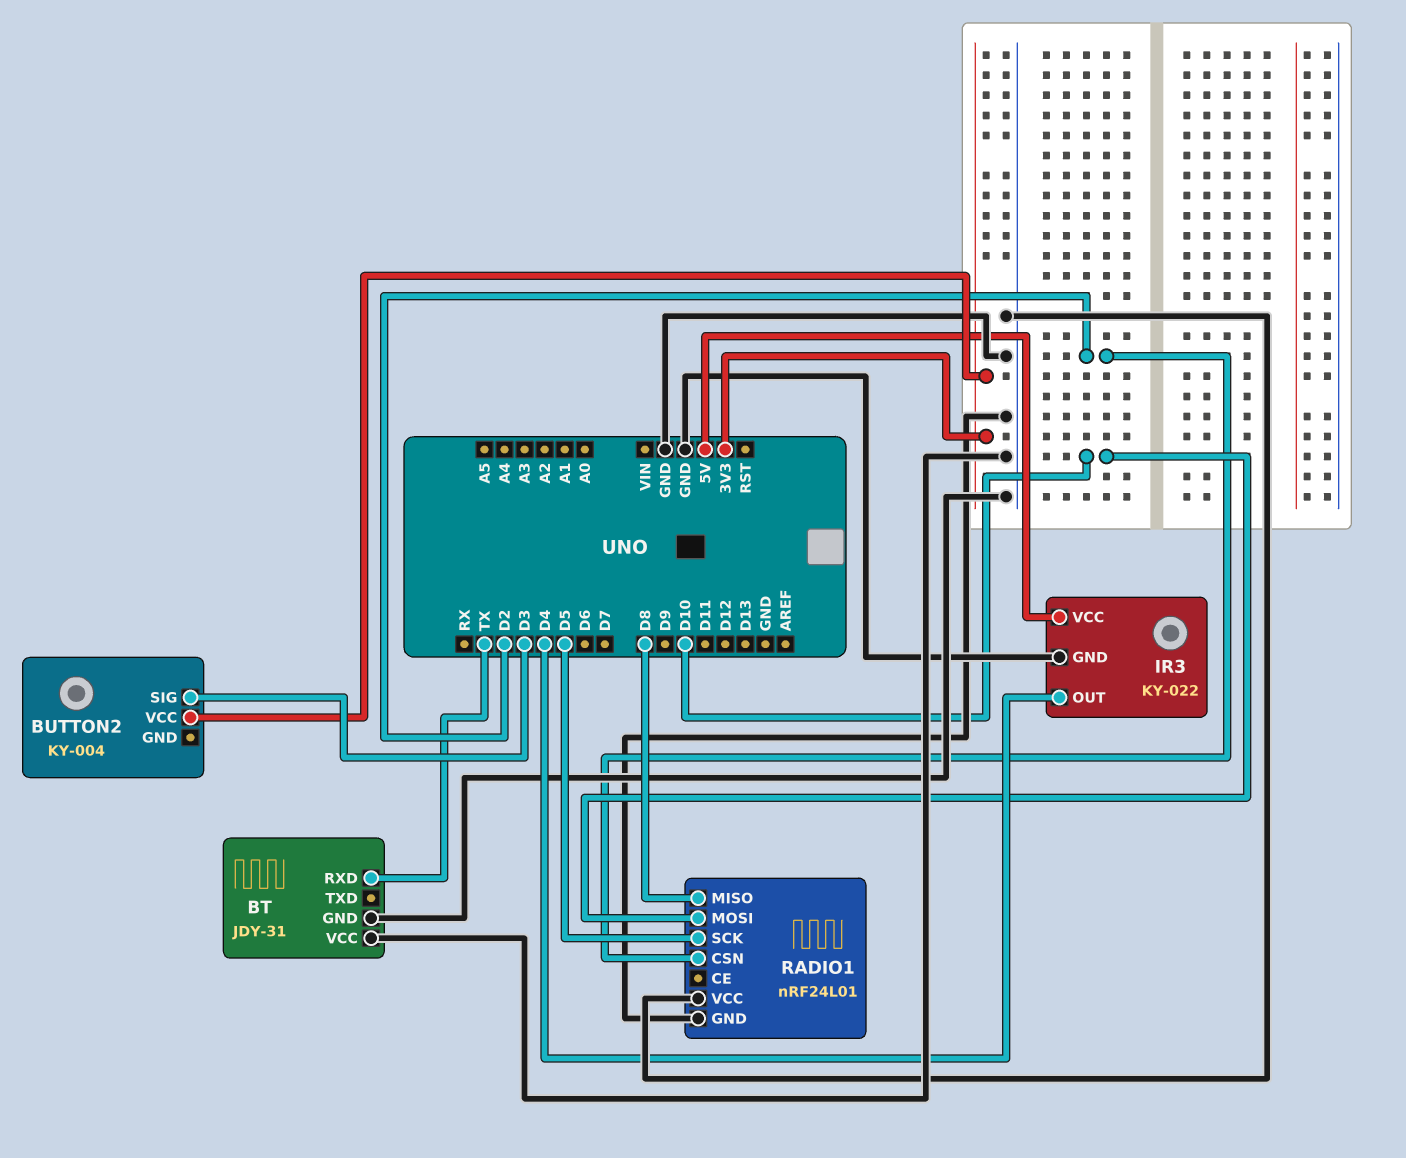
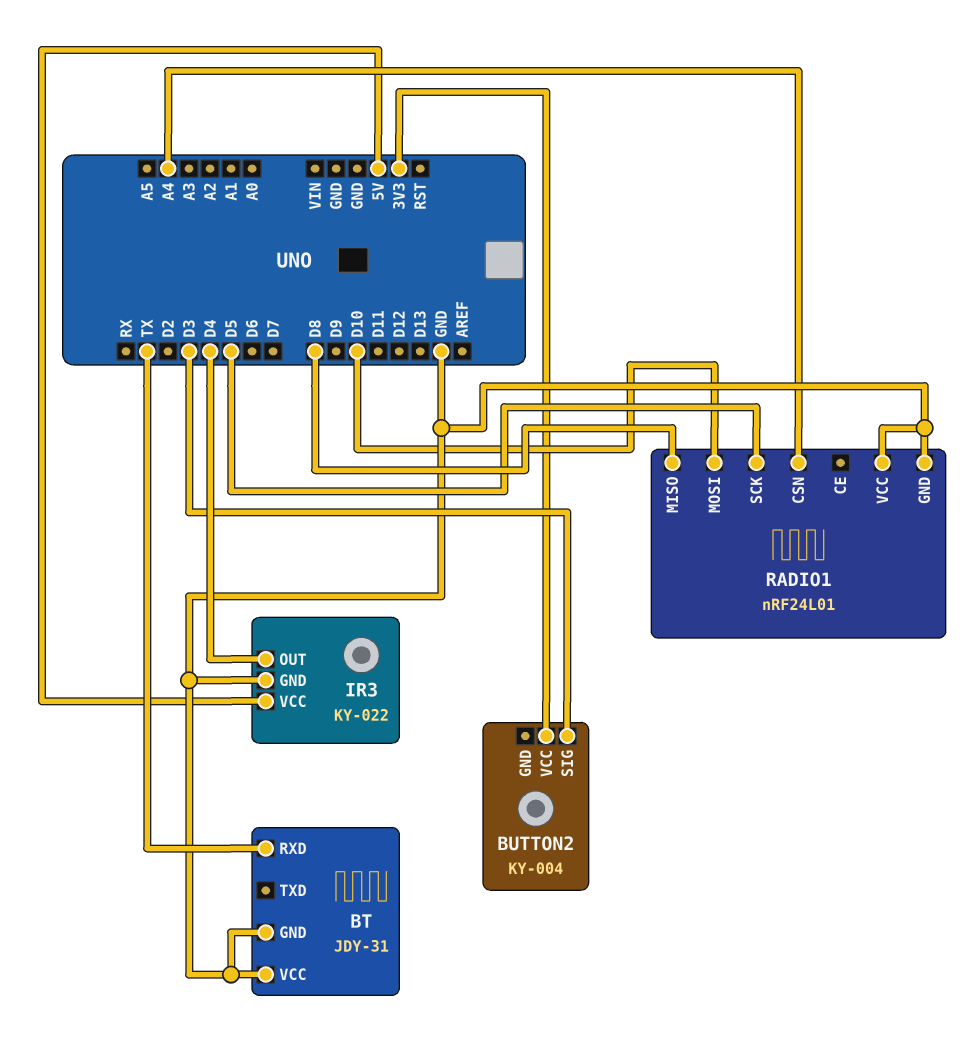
RADIO1 pin CSN: D2 -> A4

